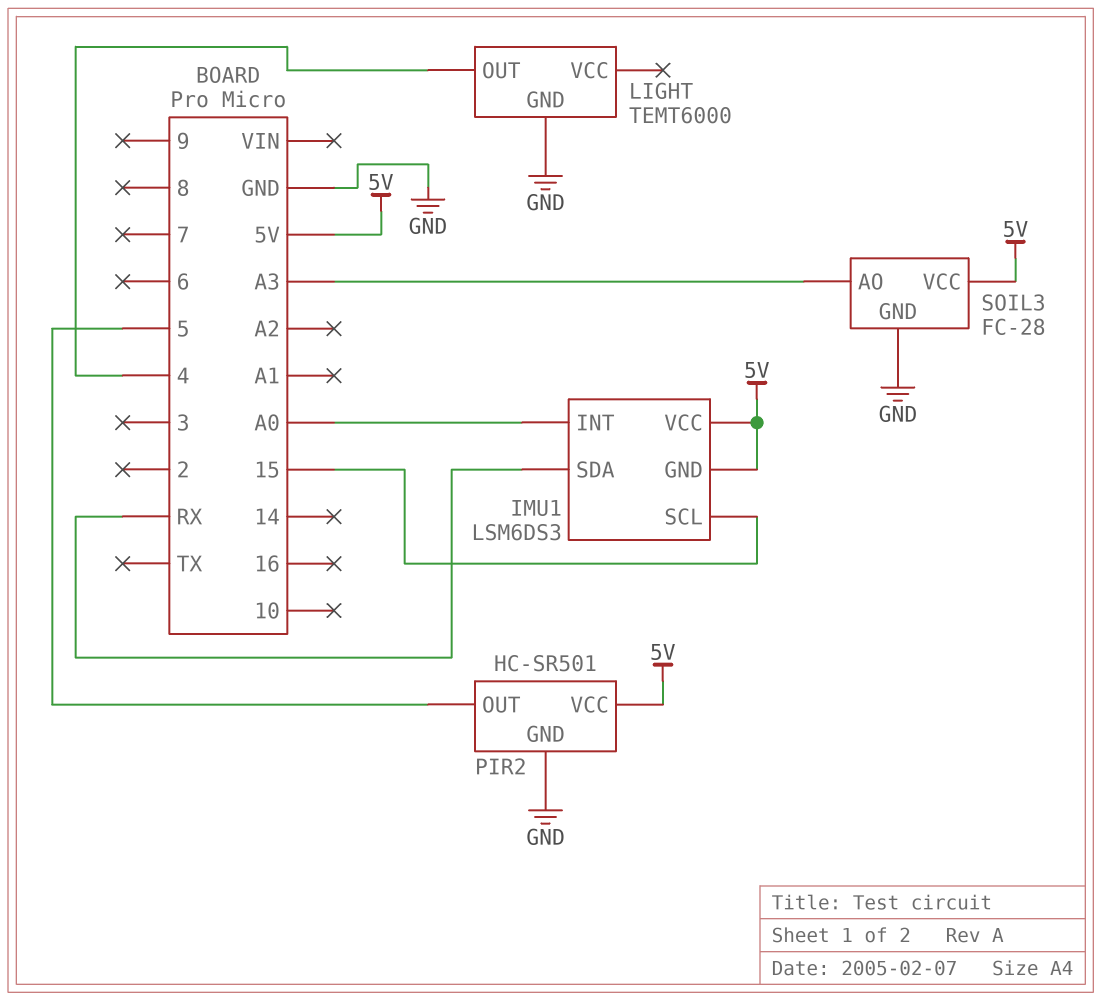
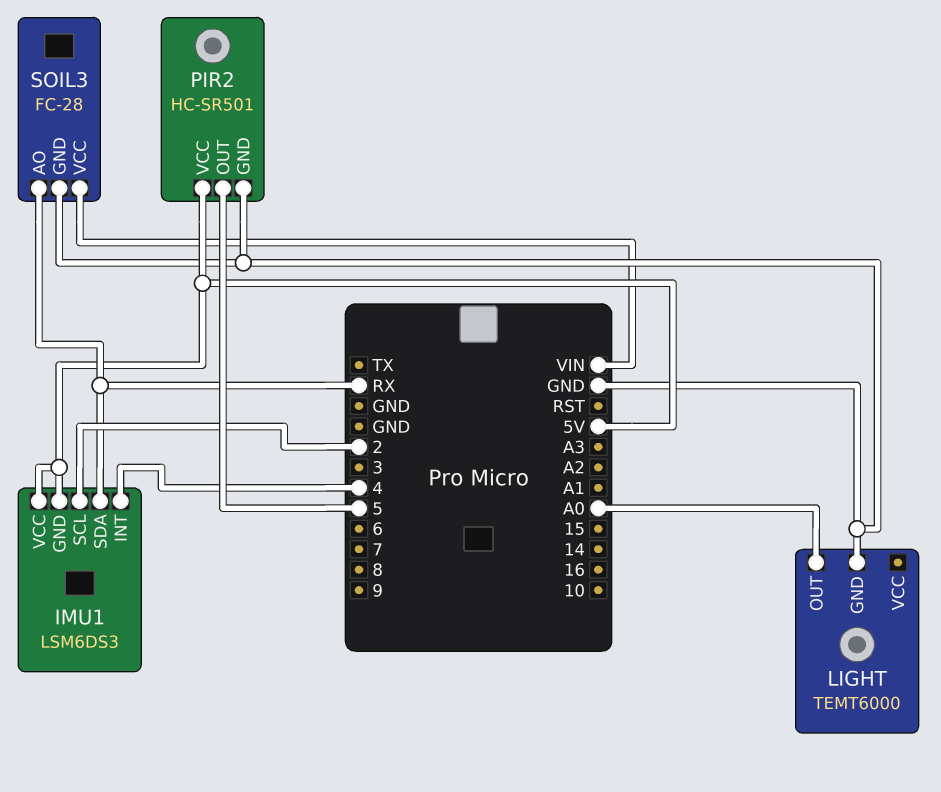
IMU1 pin INT: A0 -> 4
IMU1 pin SCL: 15 -> 2
LIGHT pin OUT: 4 -> A0
SOIL3 pin AO: A3 -> RX
SOIL3 pin VCC: 5V -> VIN

